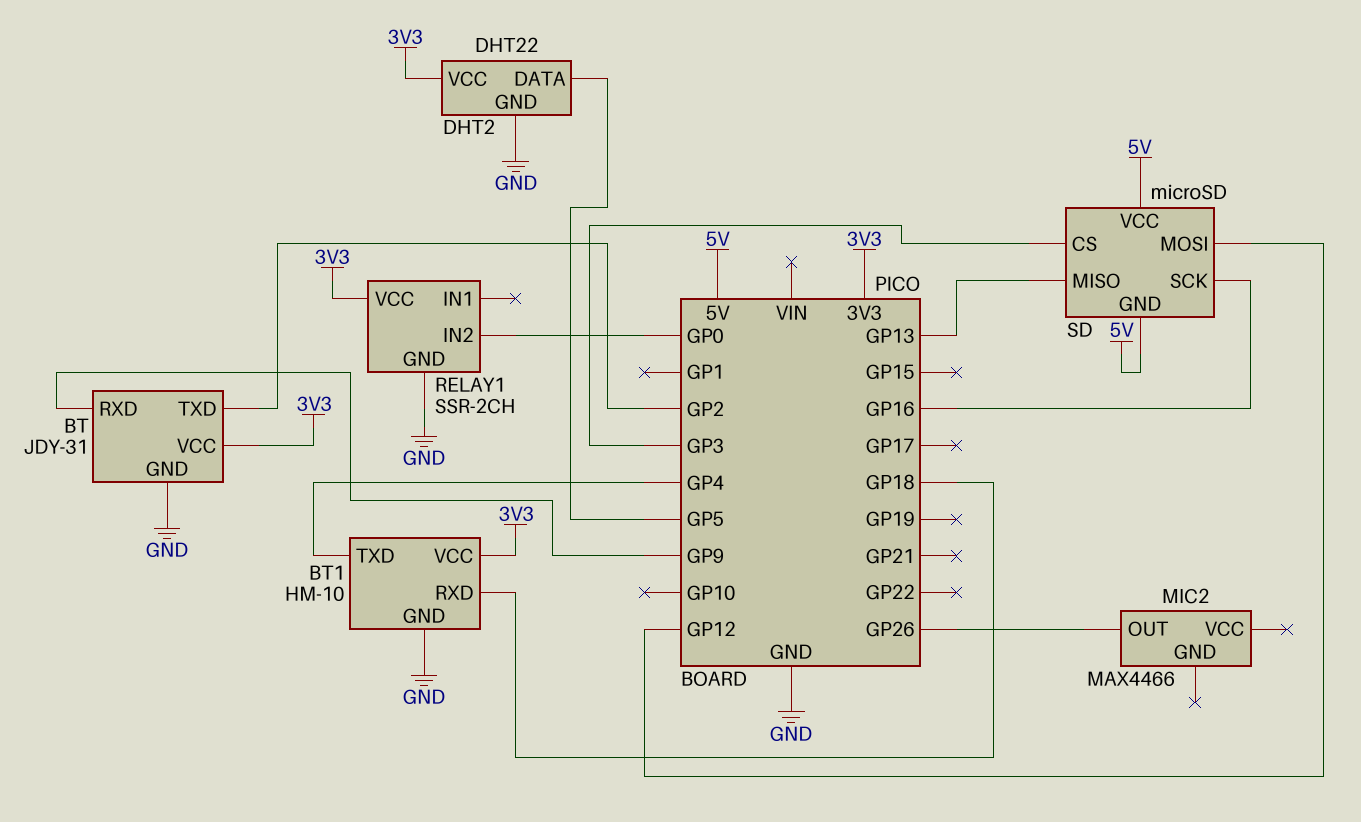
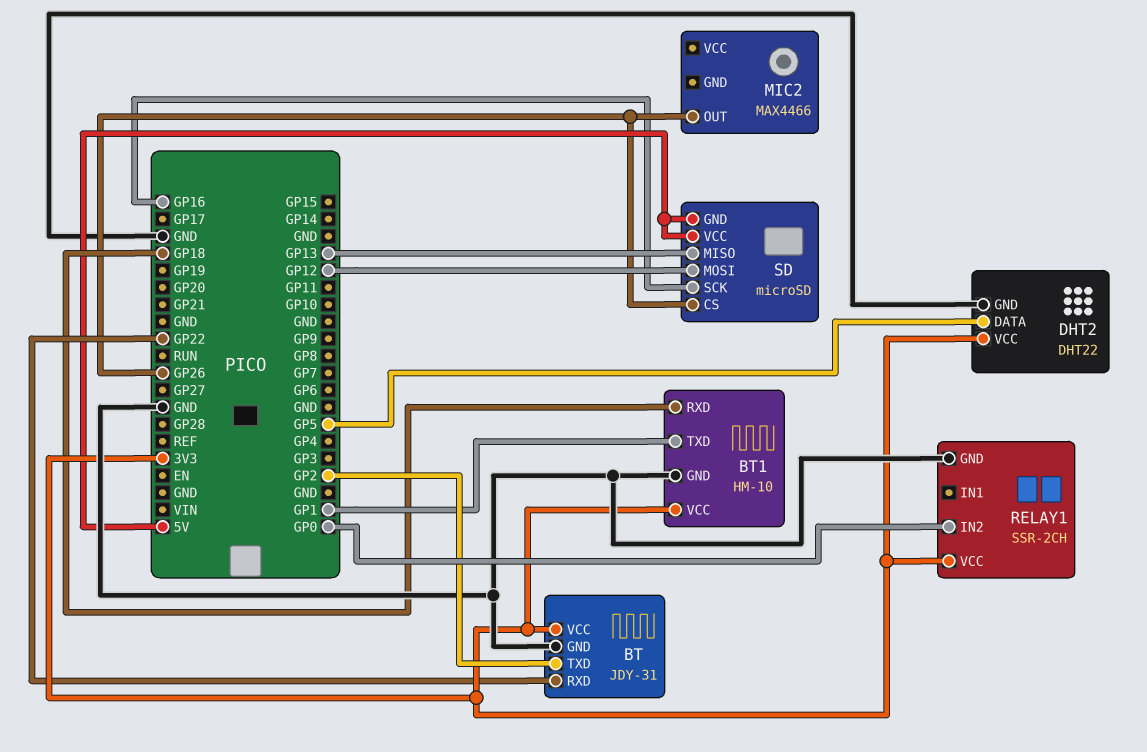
BT pin RXD: GP9 -> GP22
BT1 pin TXD: GP4 -> GP1
SD pin CS: GP3 -> GP26

